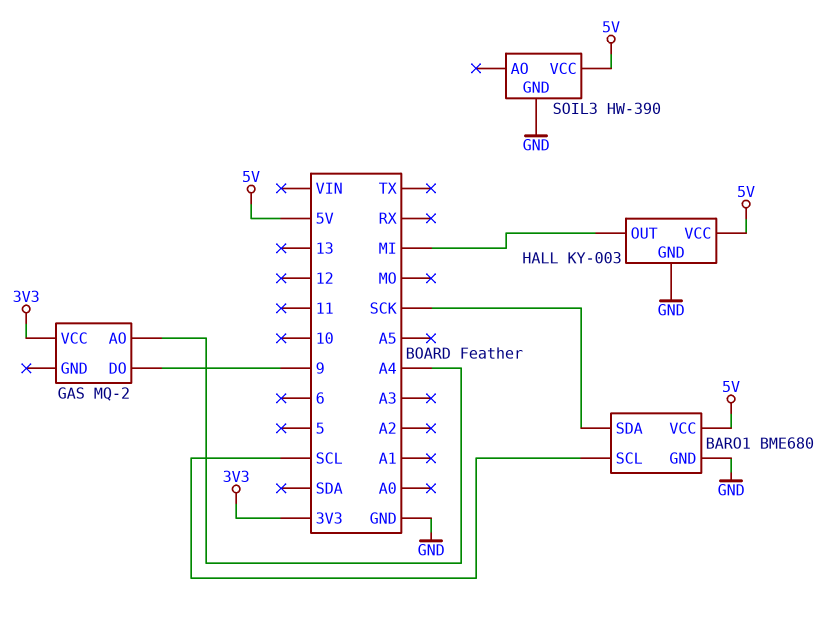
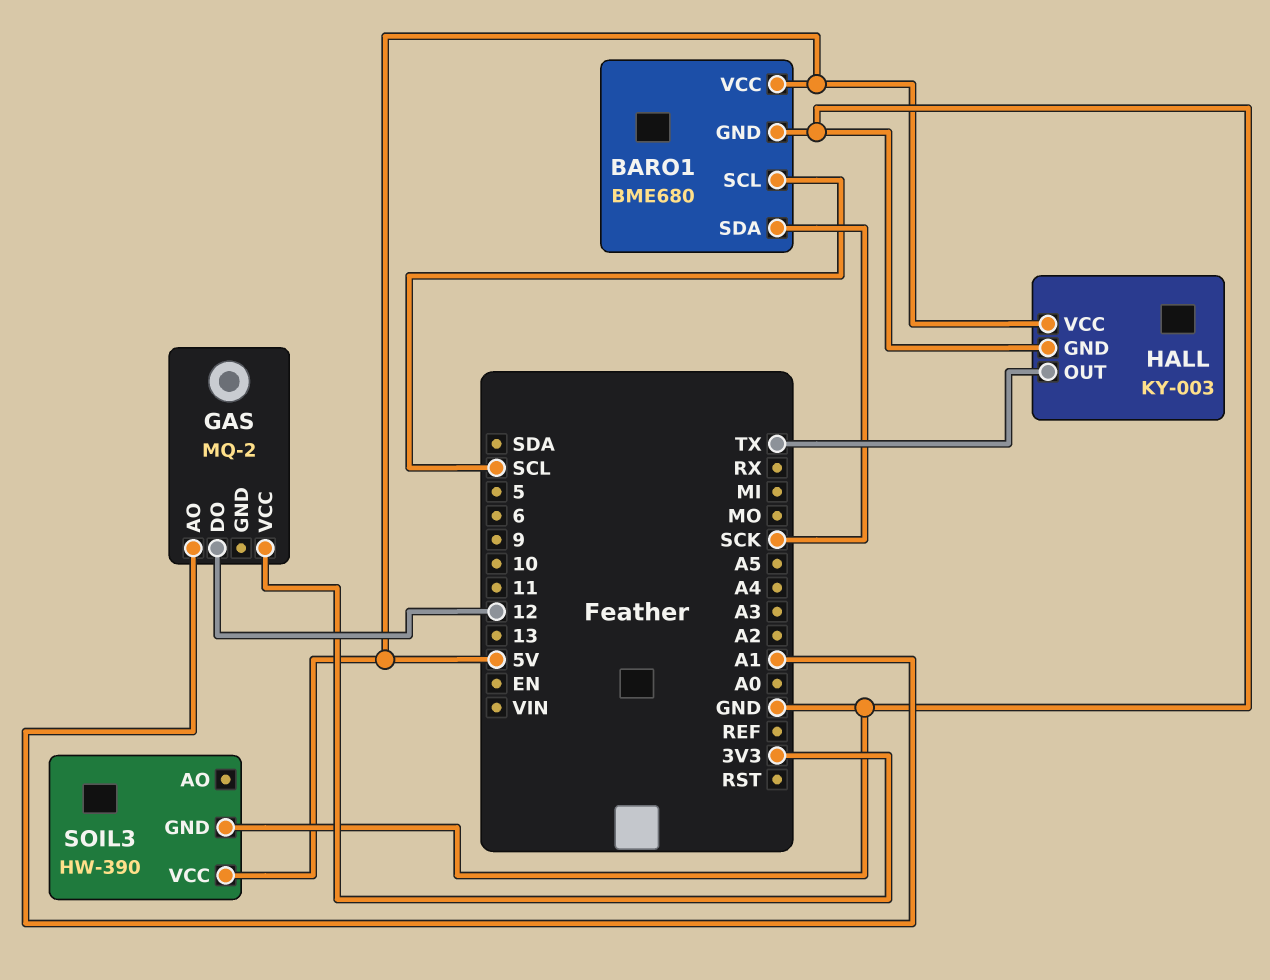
GAS pin AO: A4 -> A1
GAS pin DO: 9 -> 12
HALL pin OUT: MI -> TX

